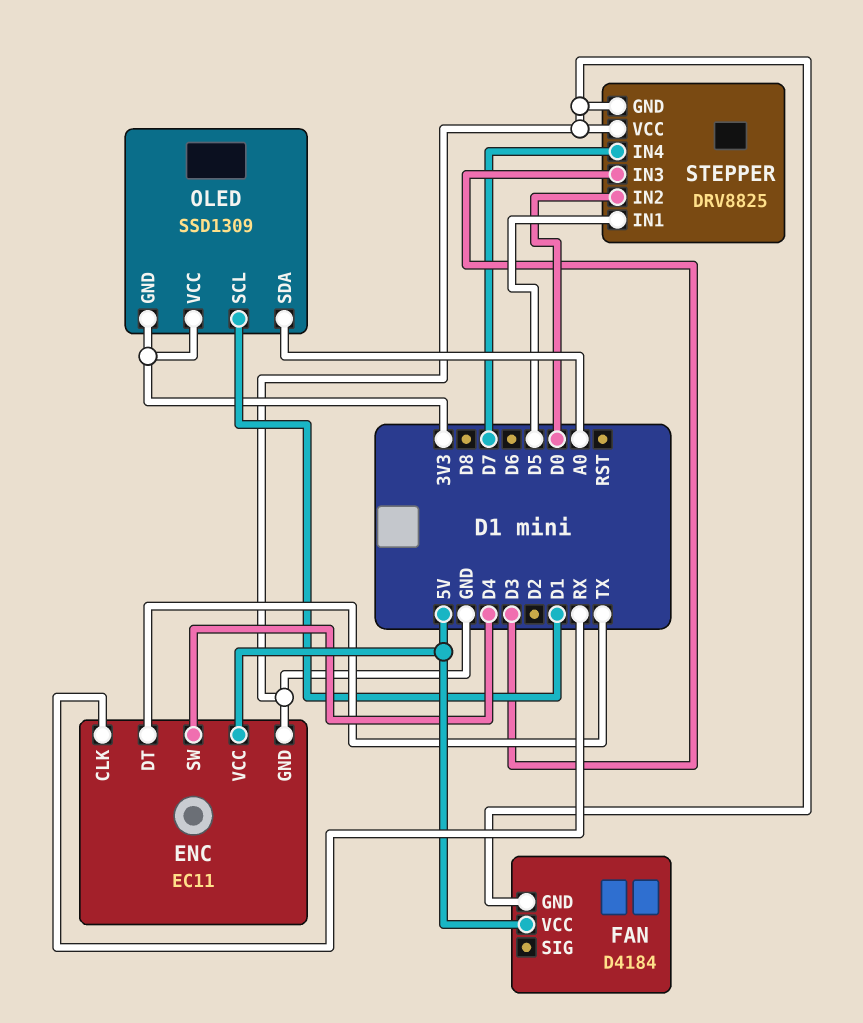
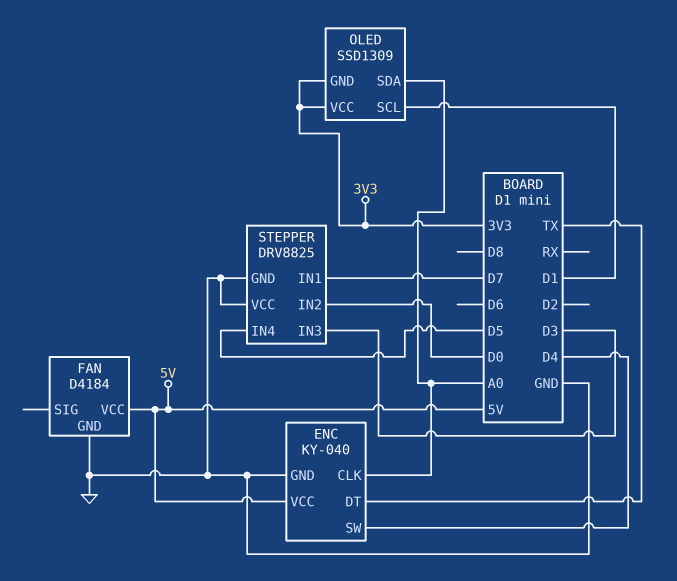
ENC: EC11 -> KY-040
ENC pin CLK: RX -> A0
STEPPER pin IN1: D5 -> D7
STEPPER pin IN4: D7 -> D5

